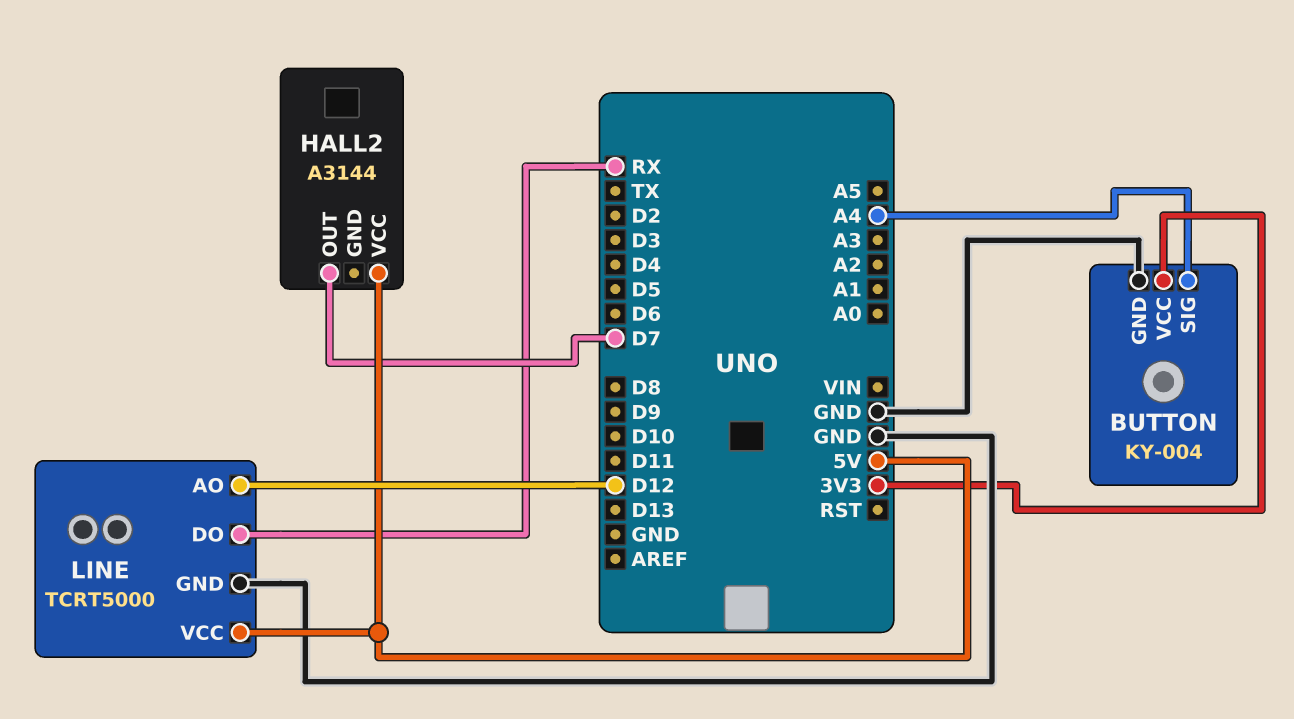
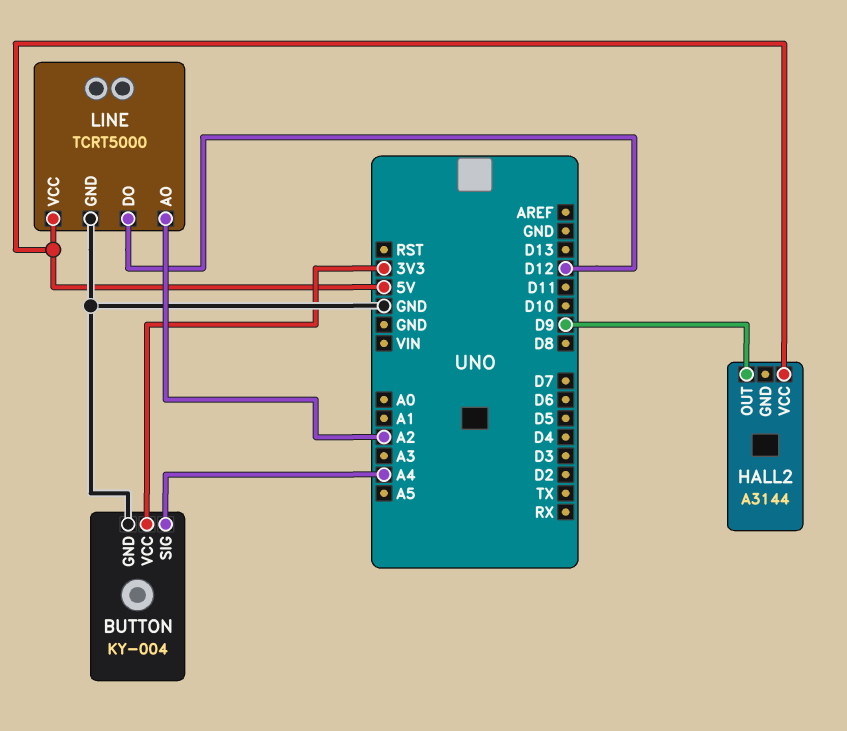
HALL2 pin OUT: D7 -> D9
LINE pin AO: D12 -> A2
LINE pin DO: RX -> D12

